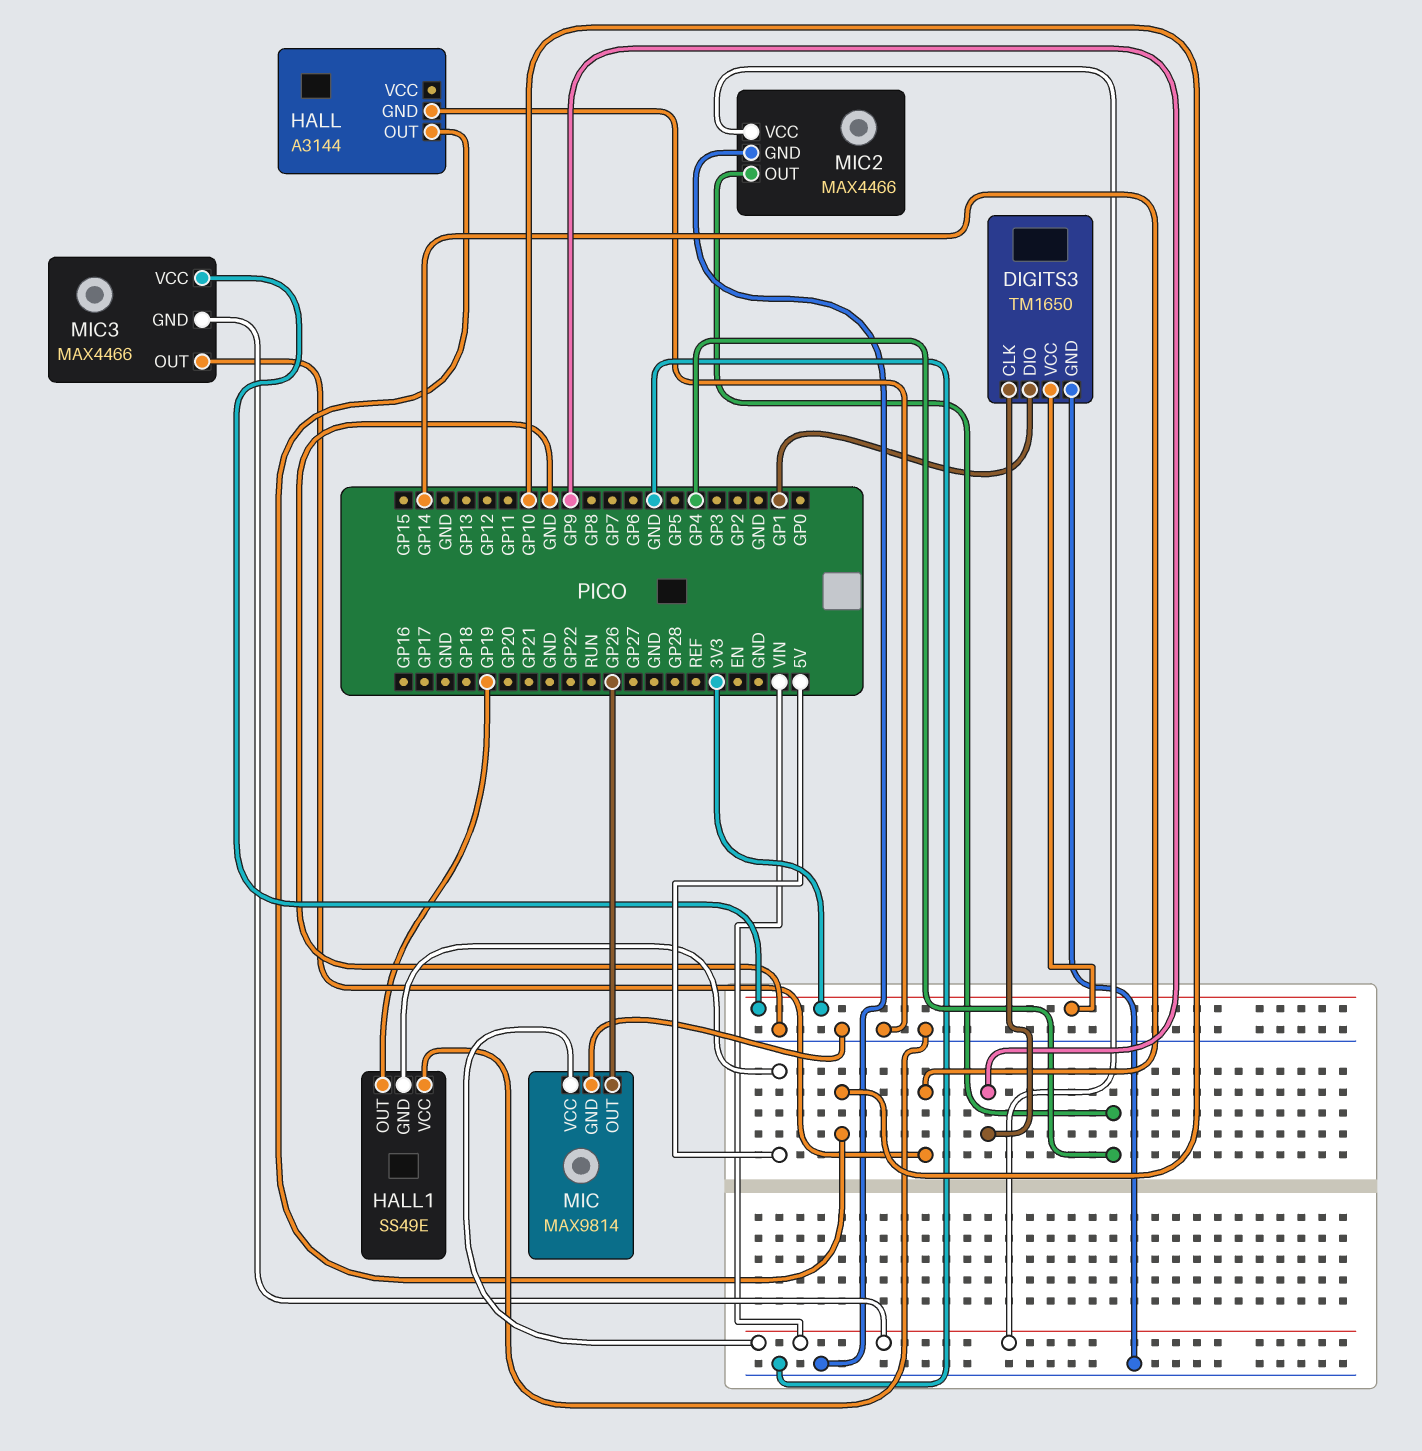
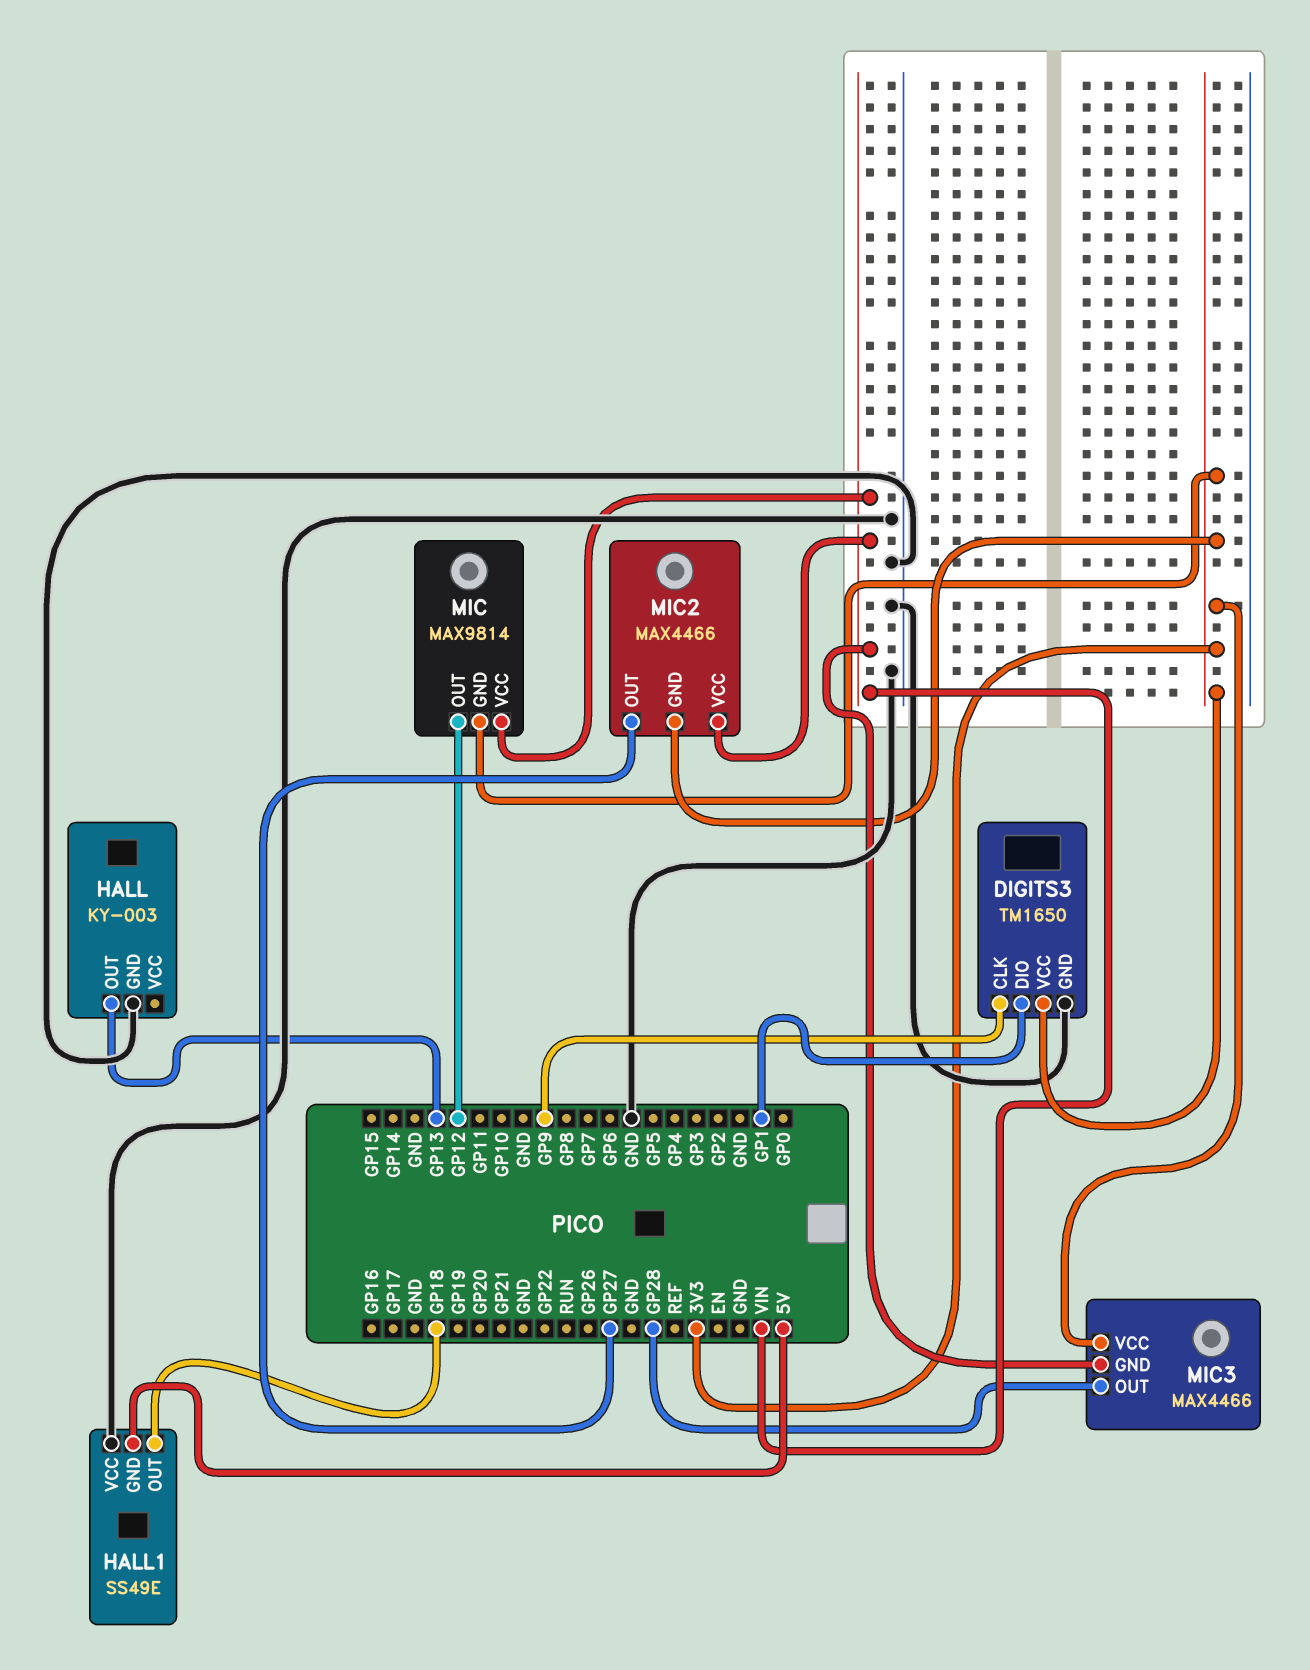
HALL: A3144 -> KY-003
HALL pin OUT: GP10 -> GP13
HALL1 pin OUT: GP19 -> GP18
MIC pin GND: GND -> 3V3
MIC pin OUT: GP26 -> GP12
MIC2 pin GND: GND -> 3V3
MIC2 pin OUT: GP4 -> GP27
MIC3 pin OUT: GP14 -> GP28

